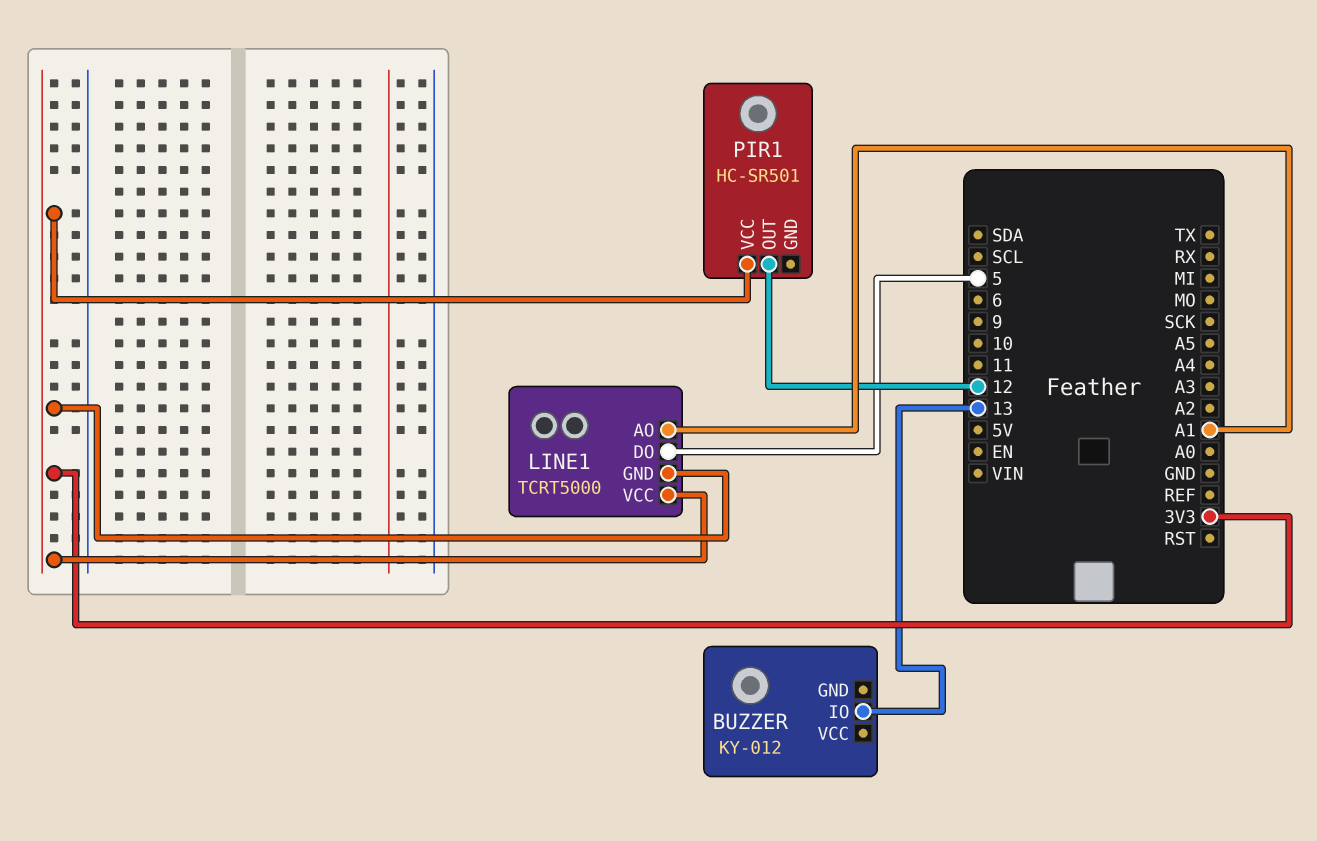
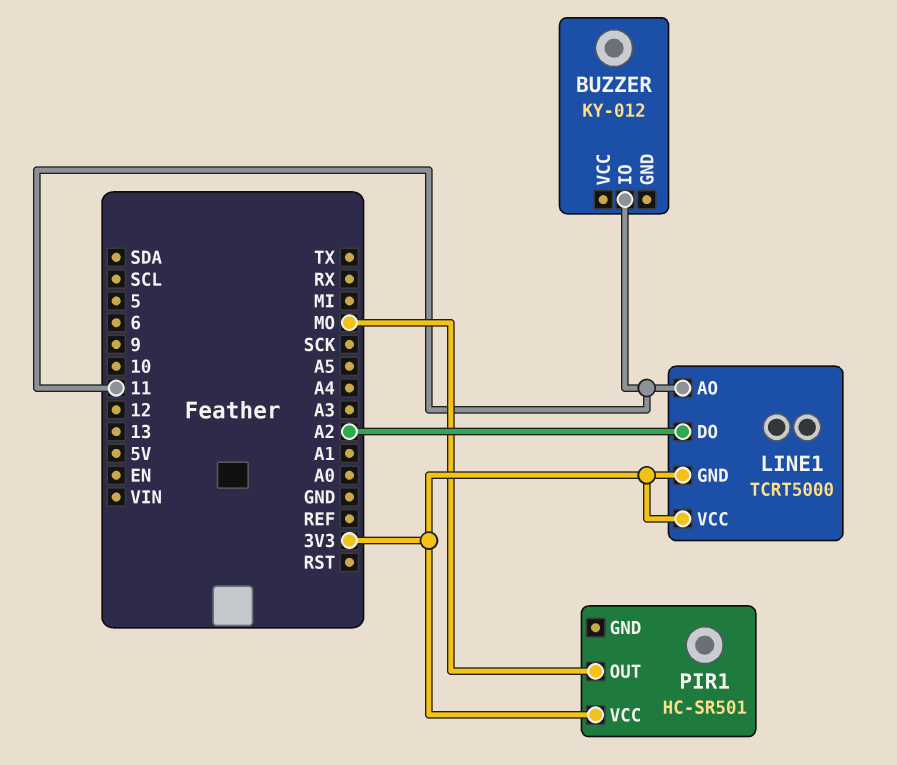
BUZZER pin IO: 13 -> 11
LINE1 pin AO: A1 -> 11
LINE1 pin DO: 5 -> A2
PIR1 pin OUT: 12 -> MO

